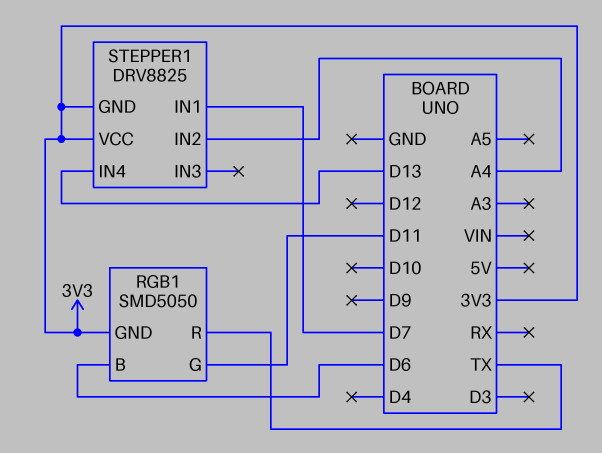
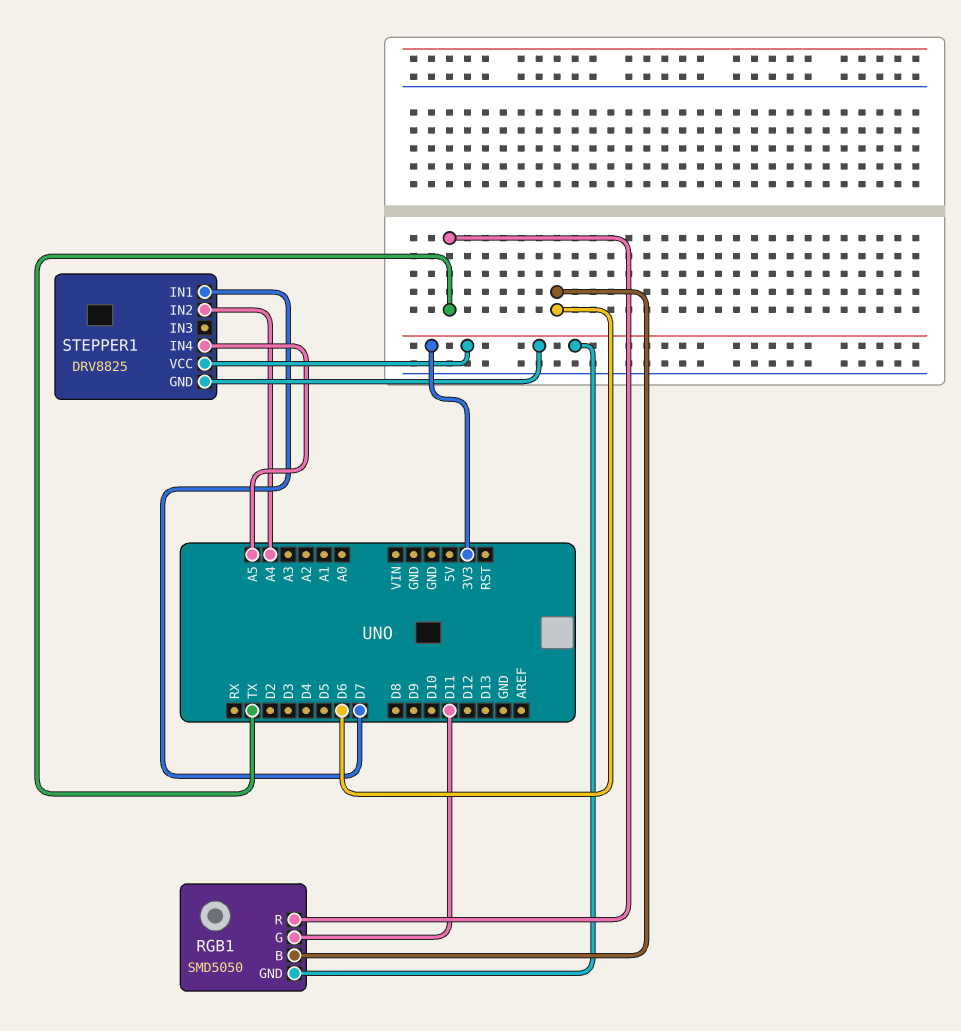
STEPPER1 pin IN4: D13 -> A5

